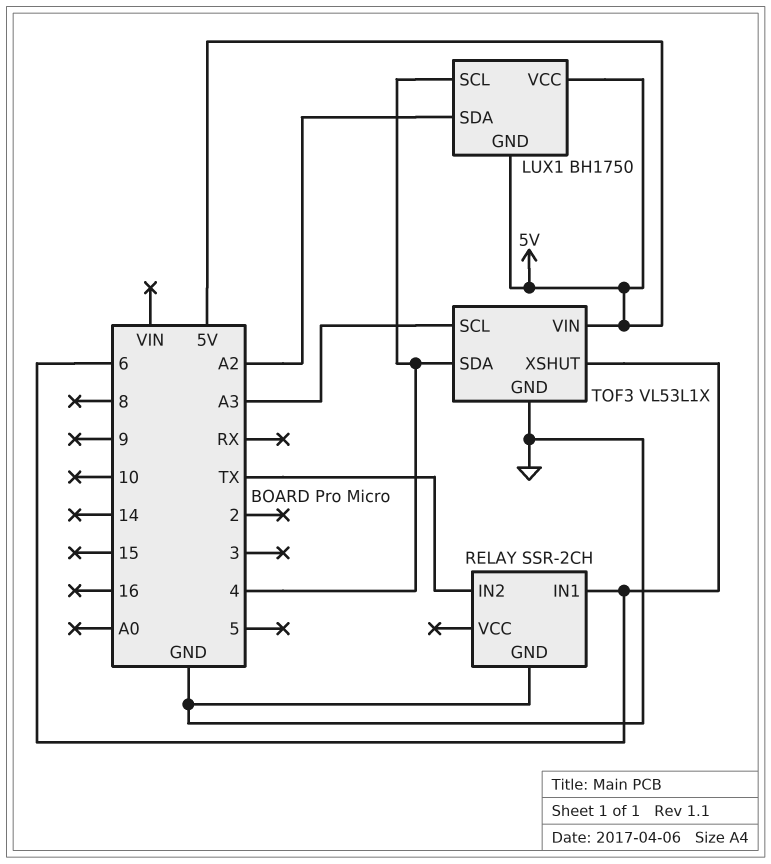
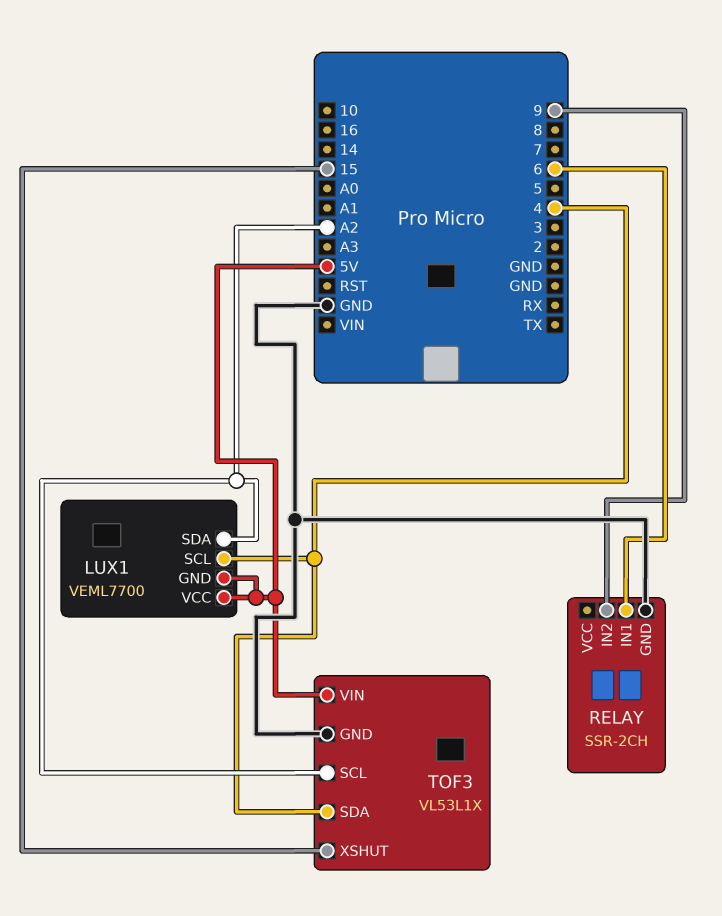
LUX1: BH1750 -> VEML7700
RELAY pin IN2: TX -> 9
TOF3 pin SCL: A3 -> A2
TOF3 pin XSHUT: 6 -> 15

